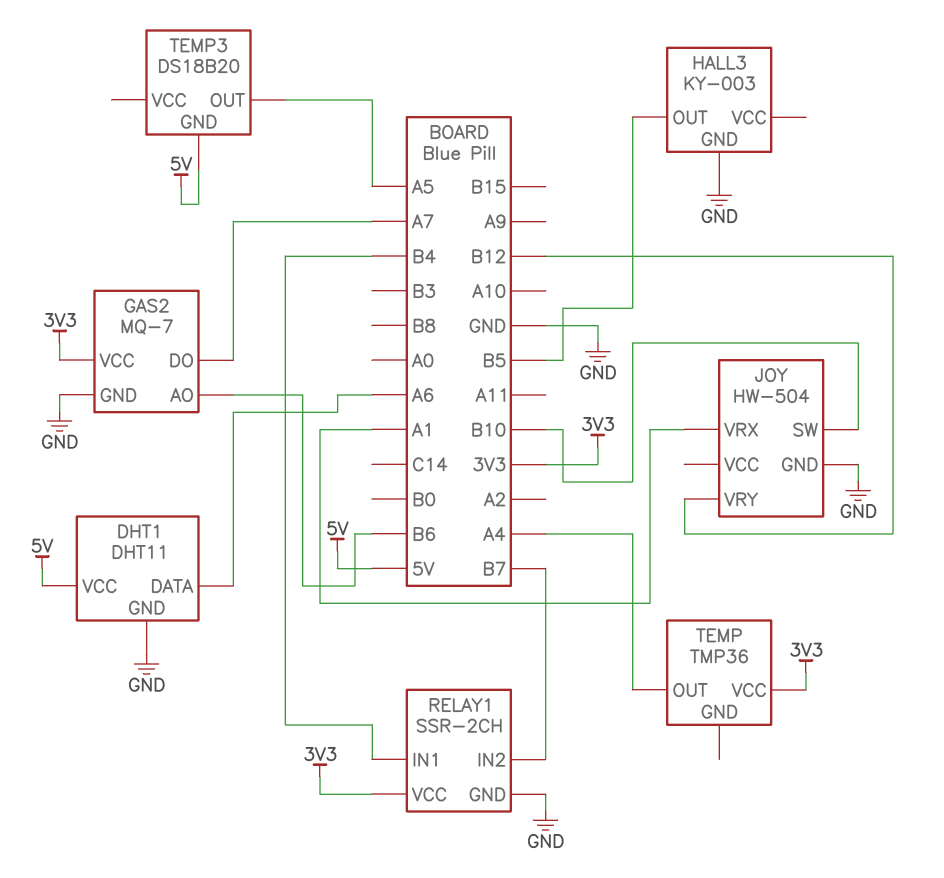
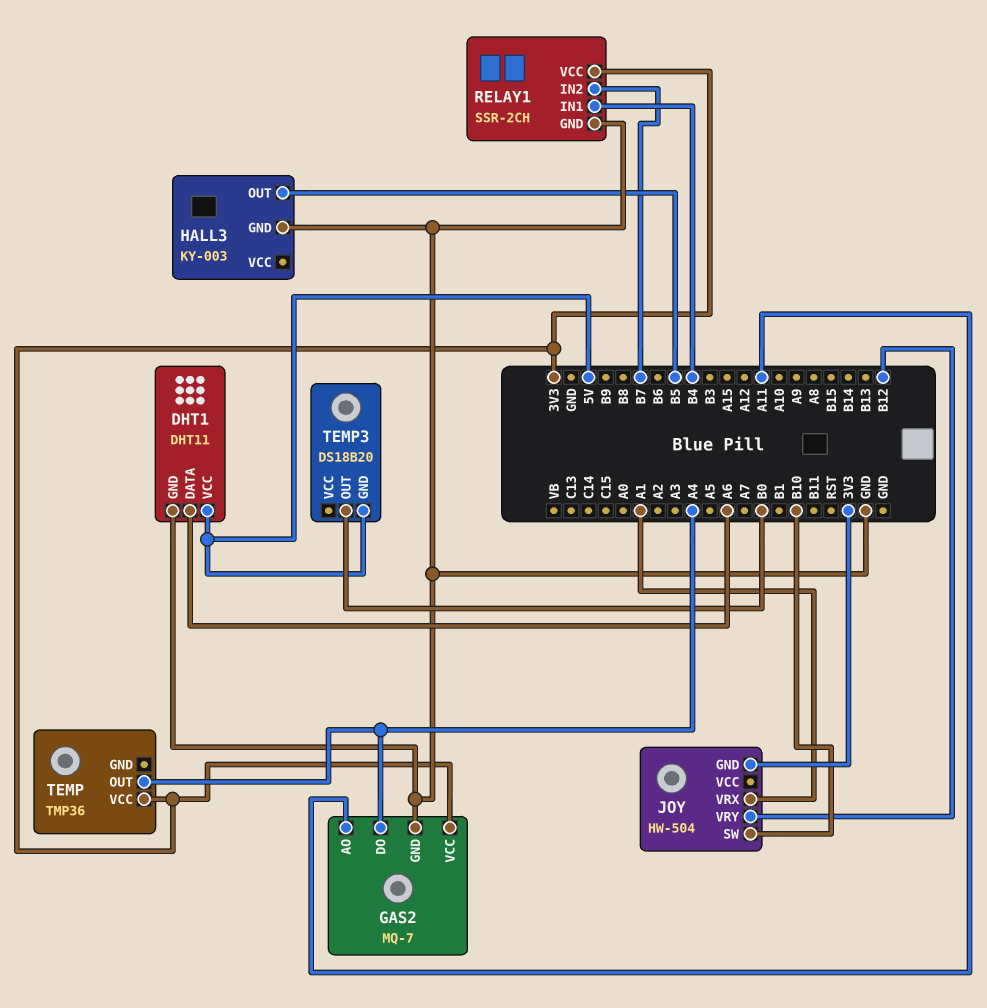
GAS2 pin AO: B6 -> A11
GAS2 pin DO: A7 -> A4
JOY pin GND: GND -> 3V3
TEMP3 pin OUT: A5 -> B0

